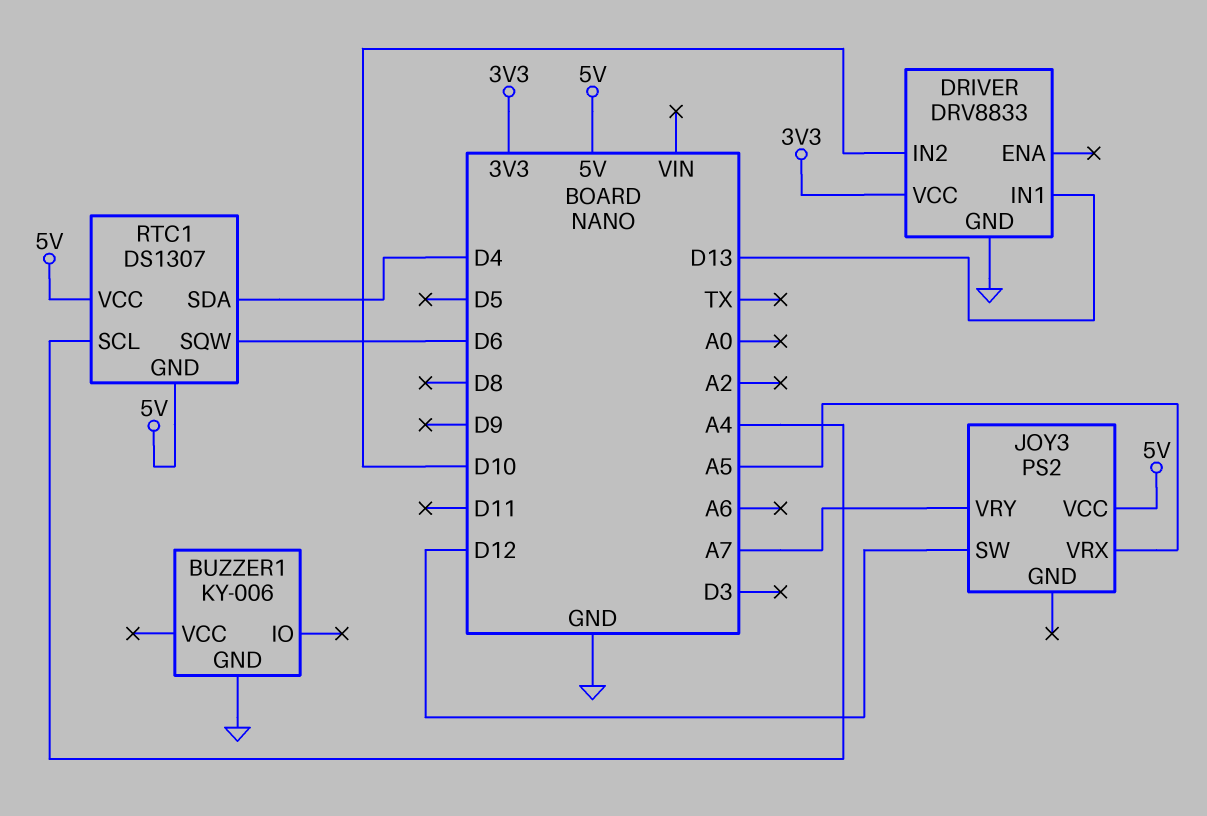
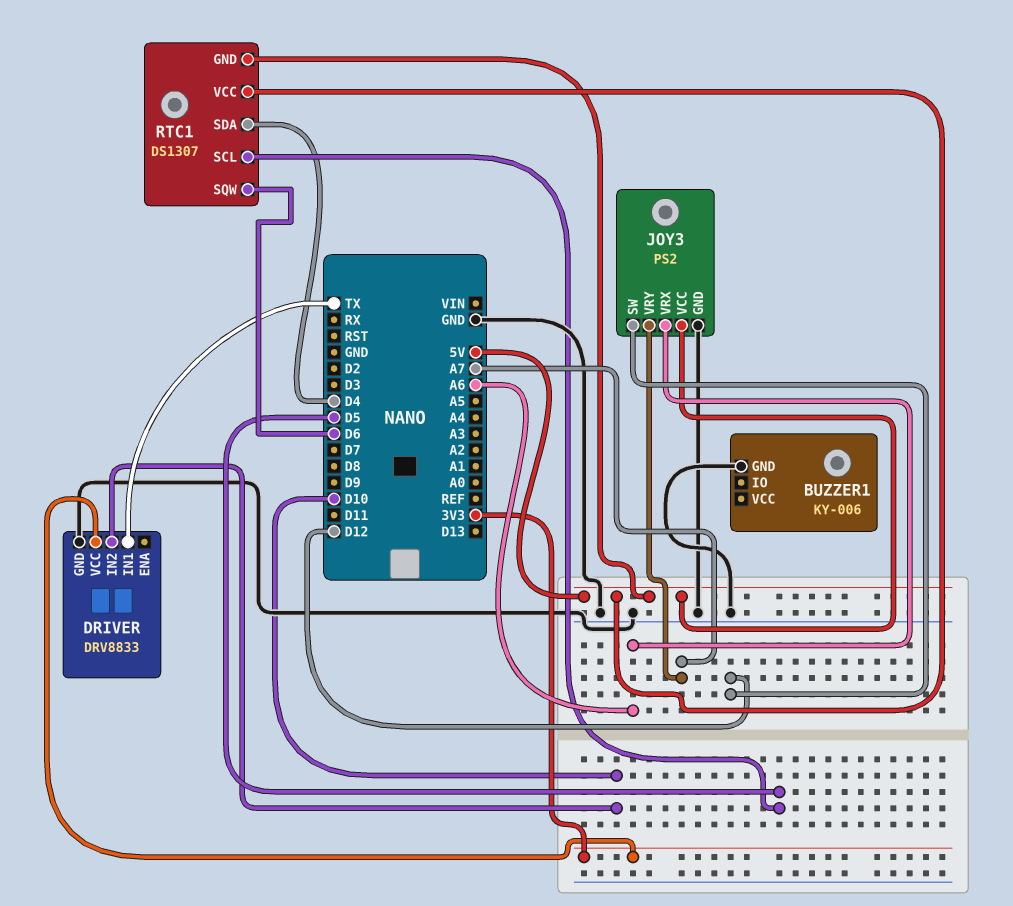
DRIVER pin IN1: D13 -> TX
JOY3 pin GND: none -> GND
JOY3 pin VRX: A5 -> A6
RTC1 pin SCL: A4 -> D5

